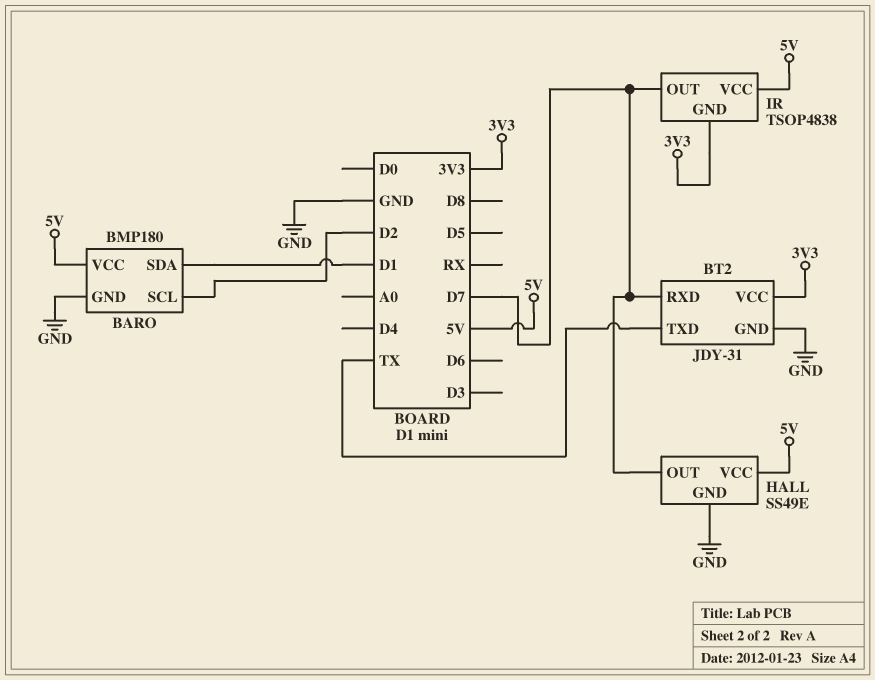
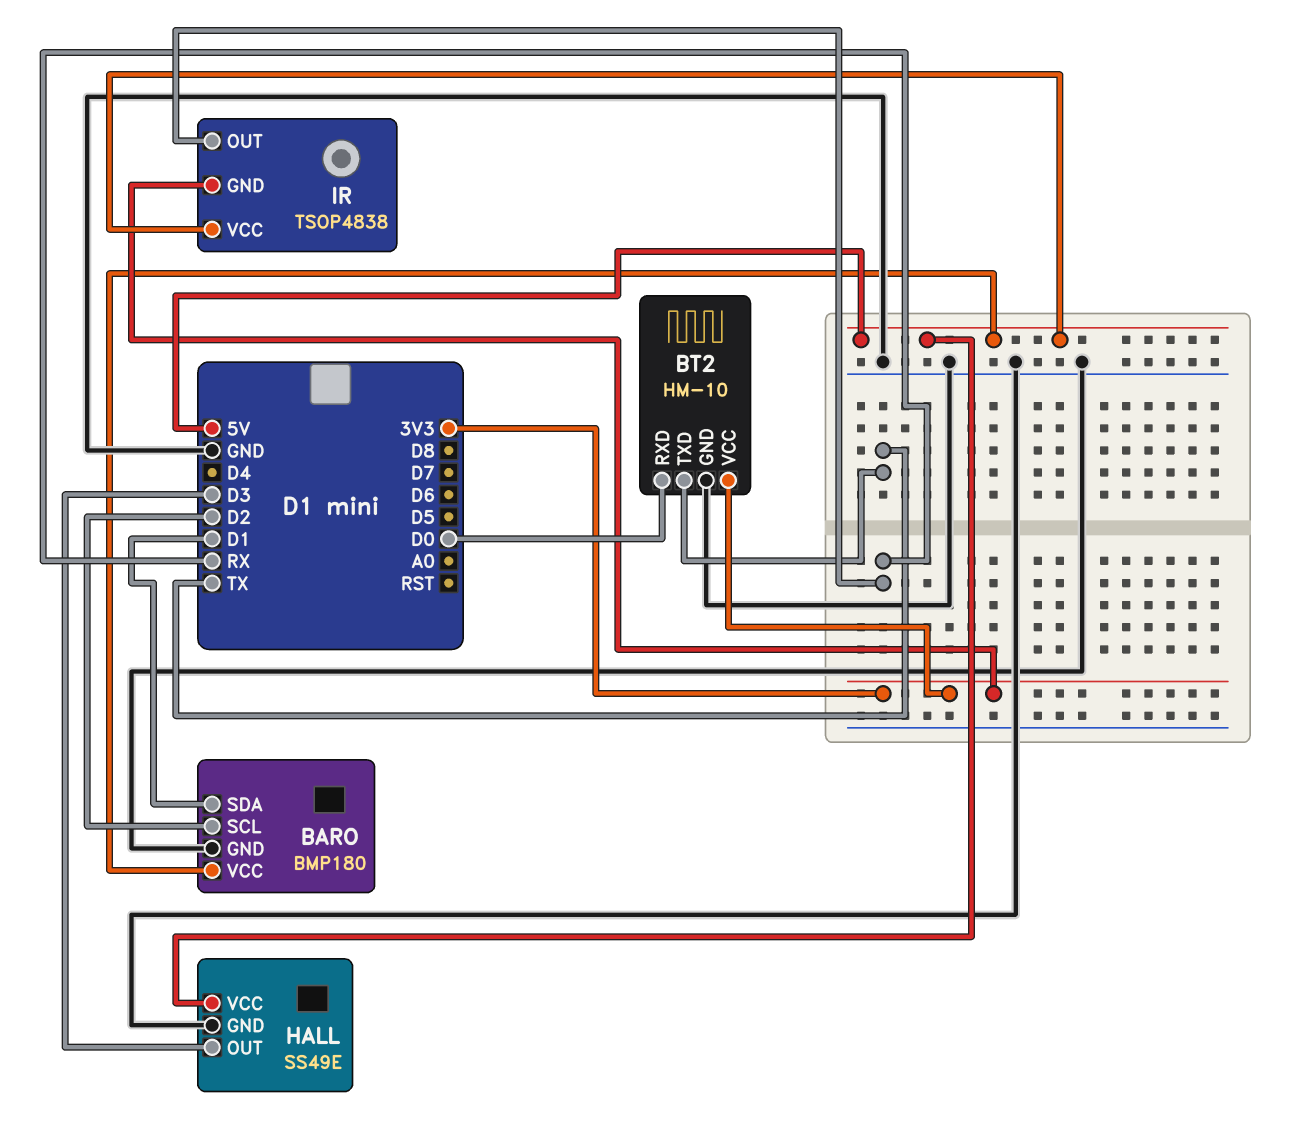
BT2: JDY-31 -> HM-10
BT2 pin RXD: D7 -> D0
HALL pin OUT: D7 -> D3
IR pin OUT: D7 -> RX

